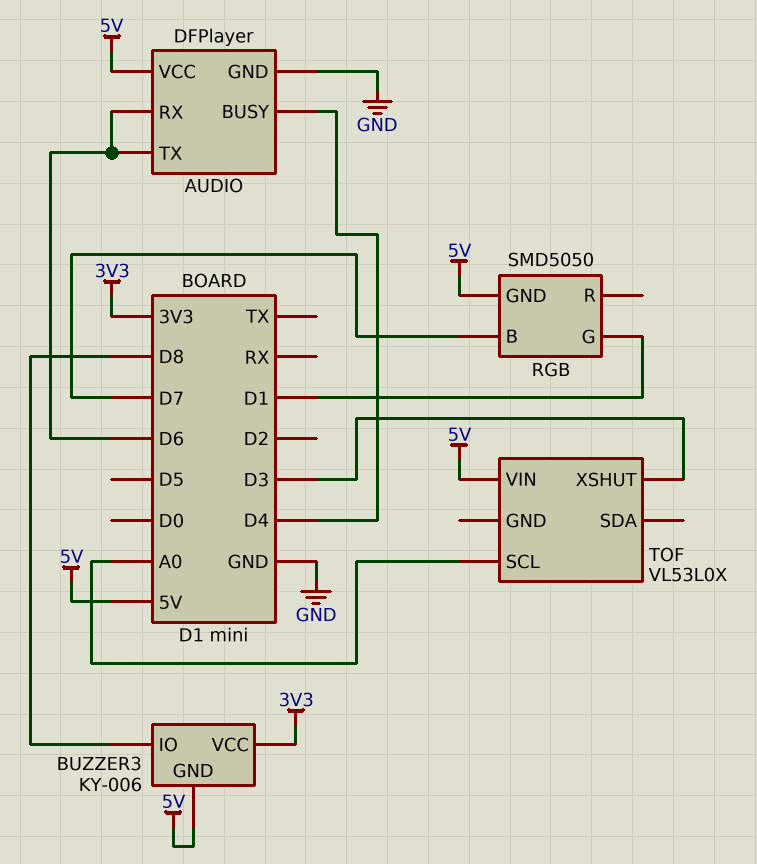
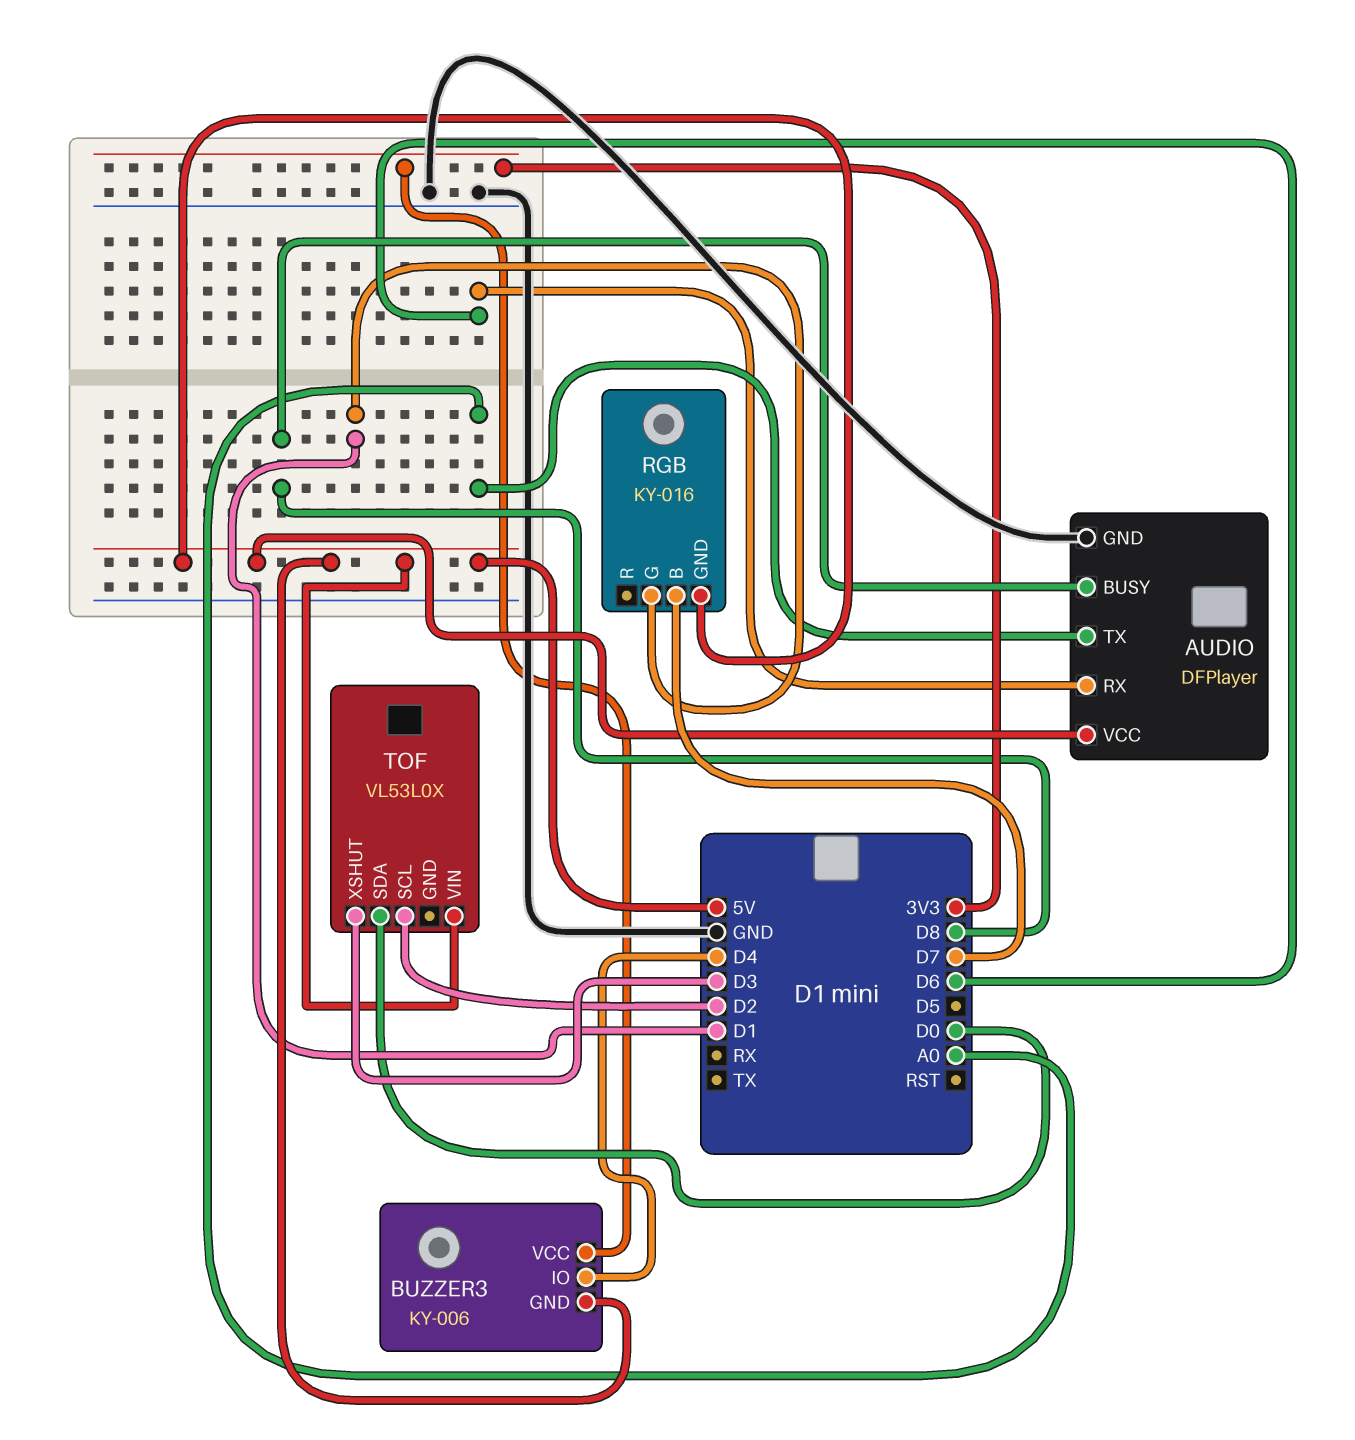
AUDIO pin BUSY: D4 -> D8
AUDIO pin TX: D6 -> A0
BUZZER3 pin IO: D8 -> D4
RGB: SMD5050 -> KY-016
TOF pin SCL: A0 -> D2
TOF pin SDA: none -> D0

